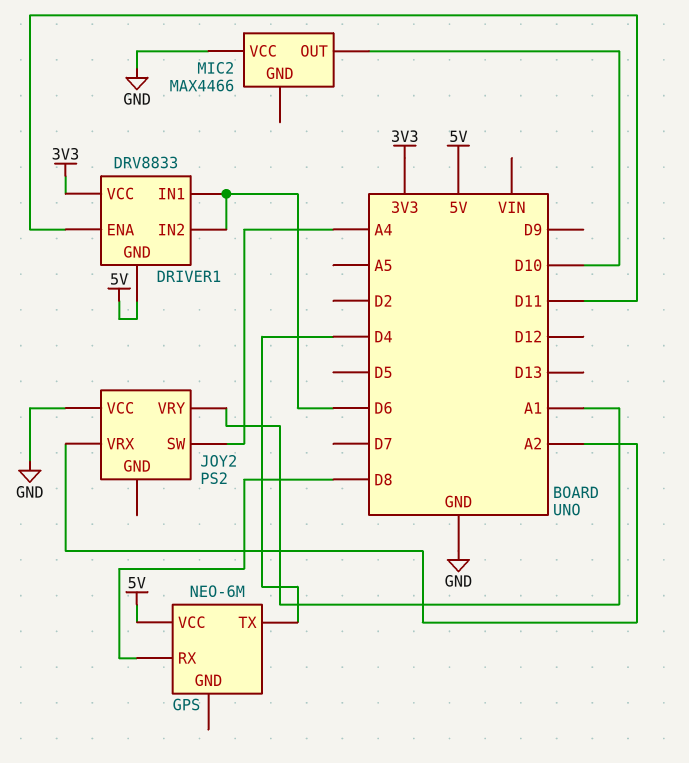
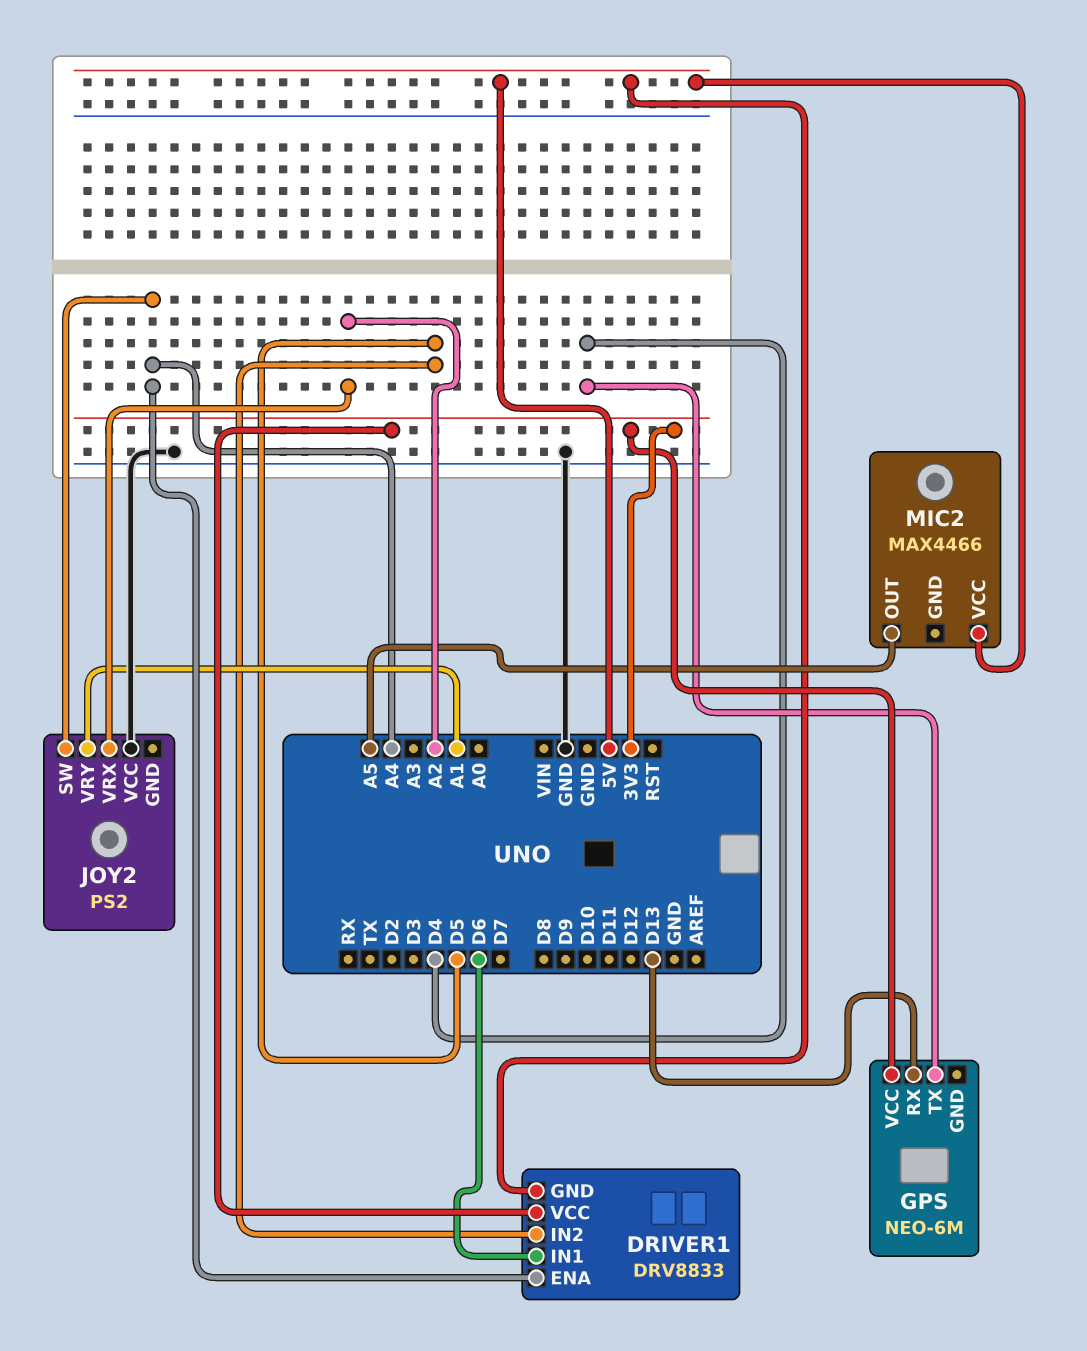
DRIVER1 pin ENA: D11 -> A4
DRIVER1 pin IN2: D6 -> D5
GPS pin RX: D8 -> D13
GPS pin VCC: 5V -> 3V3
MIC2 pin OUT: D10 -> A5
MIC2 pin VCC: GND -> 5V

